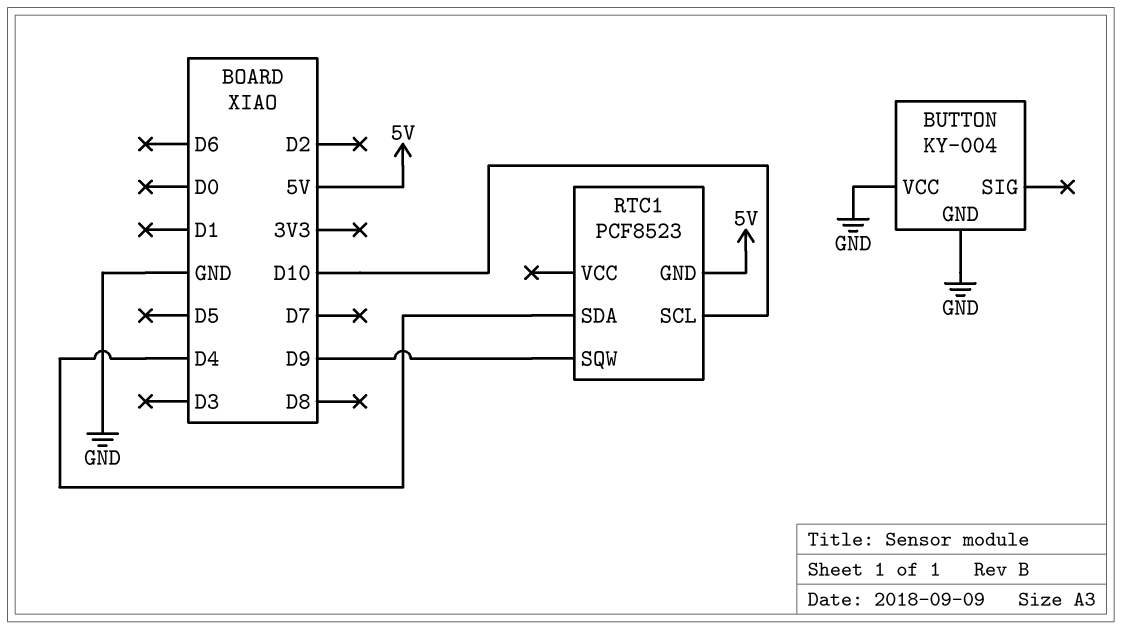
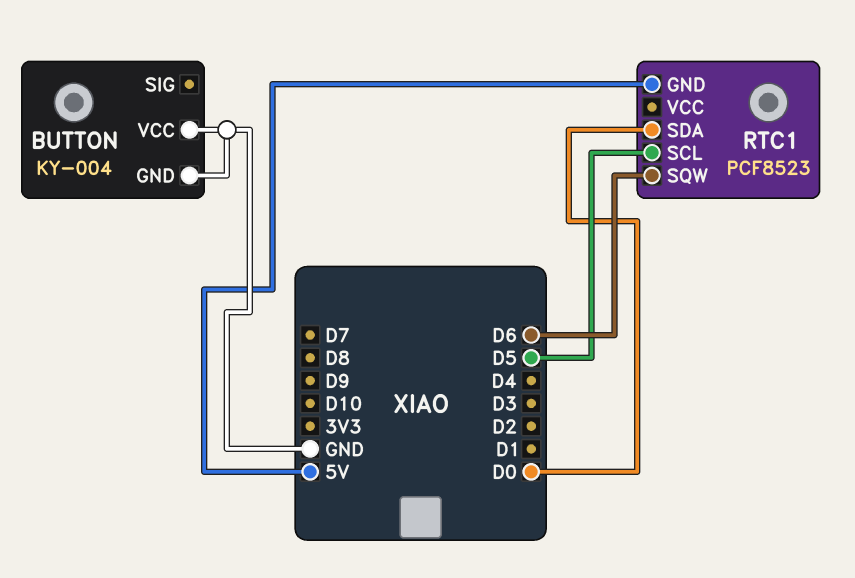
RTC1 pin SCL: D10 -> D5
RTC1 pin SDA: D4 -> D0
RTC1 pin SQW: D9 -> D6

